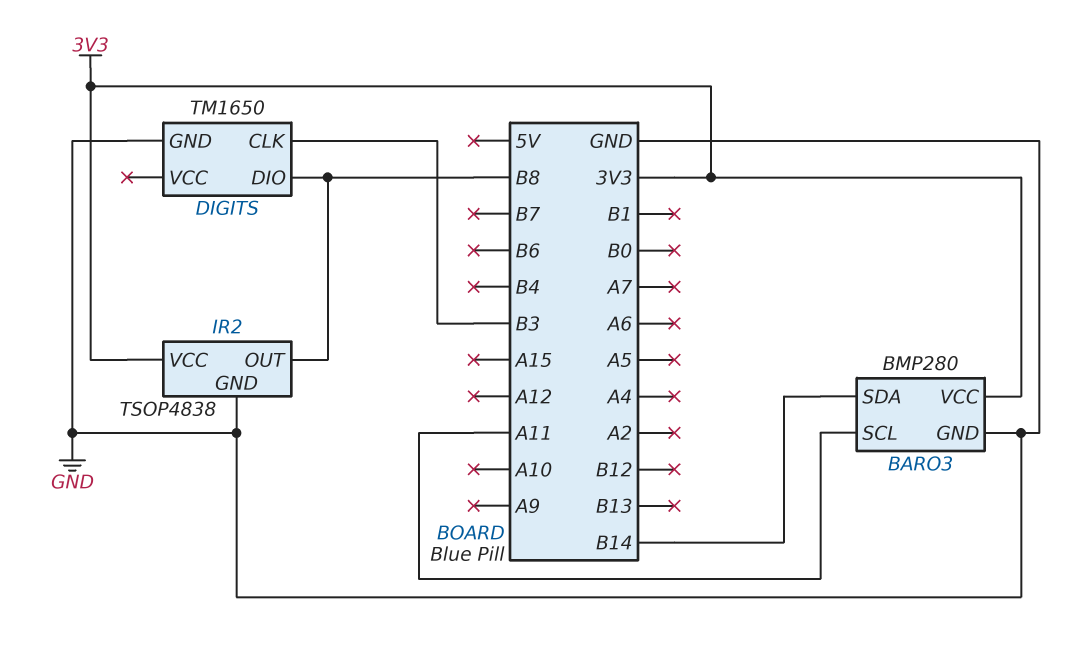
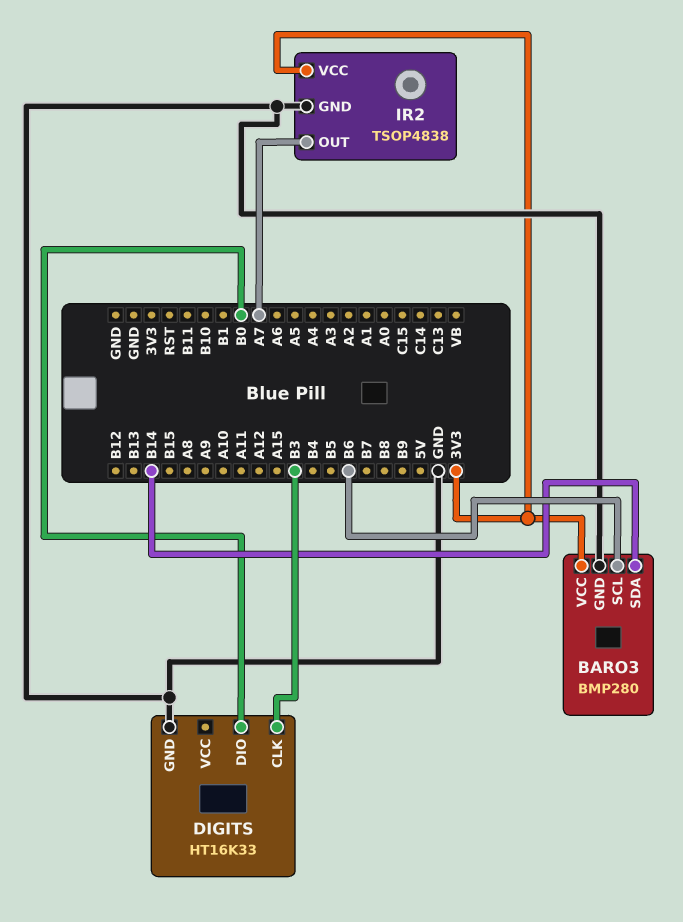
BARO3 pin SCL: A11 -> B6
DIGITS: TM1650 -> HT16K33
DIGITS pin DIO: B8 -> B0
IR2 pin OUT: B8 -> A7

